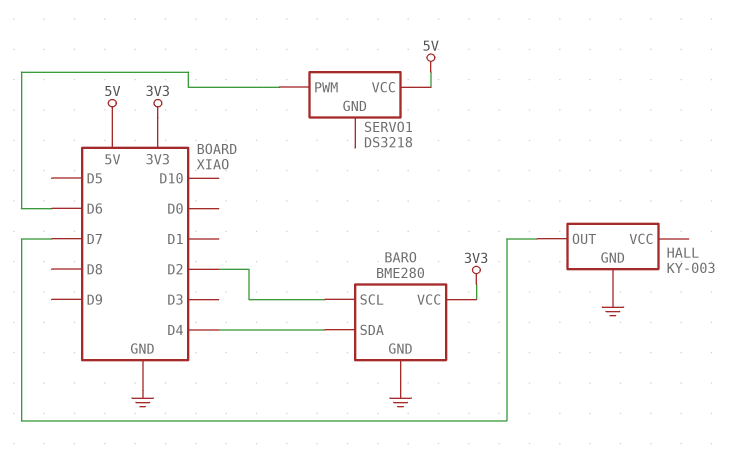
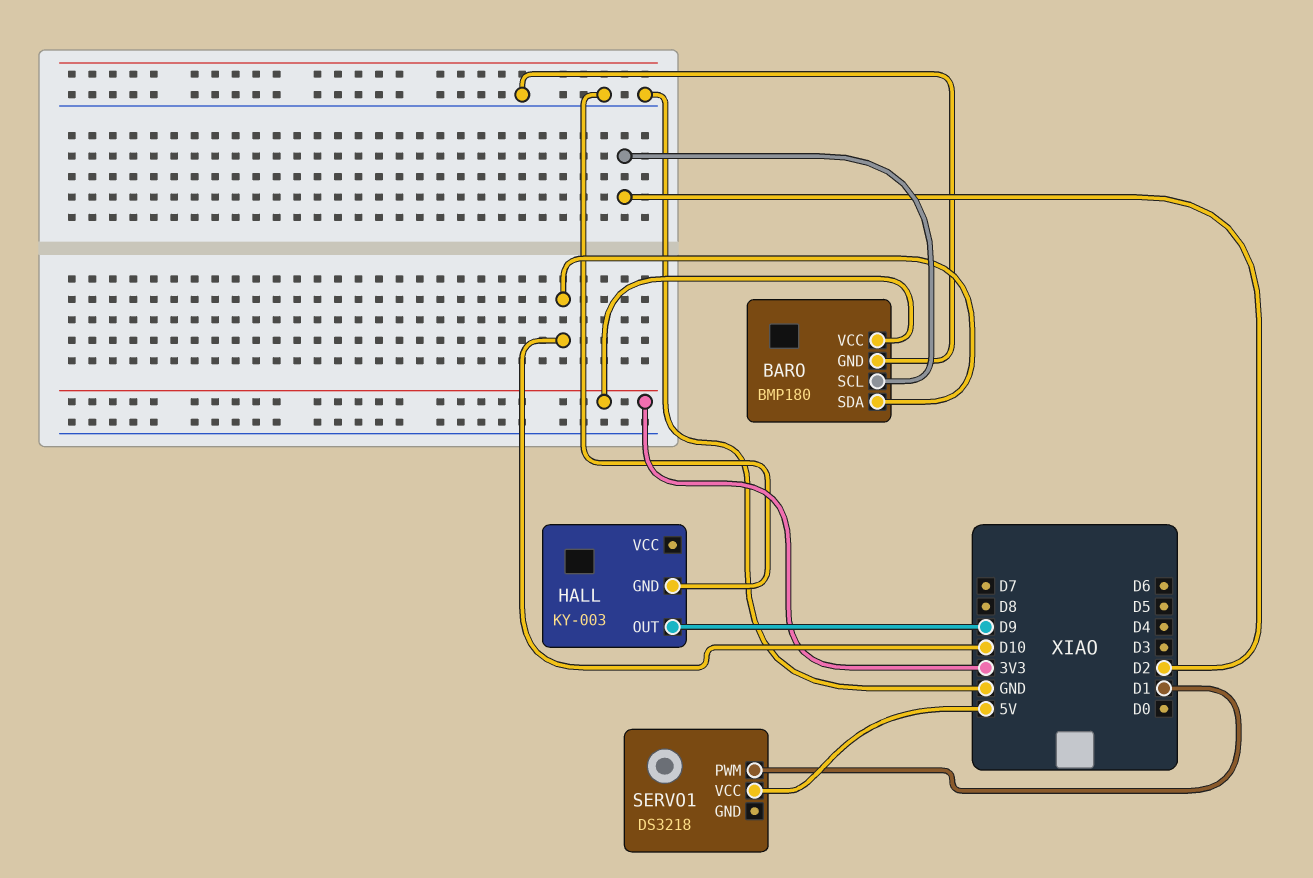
BARO: BME280 -> BMP180
BARO pin SDA: D4 -> D10
HALL pin OUT: D7 -> D9
SERVO1 pin PWM: D6 -> D1

